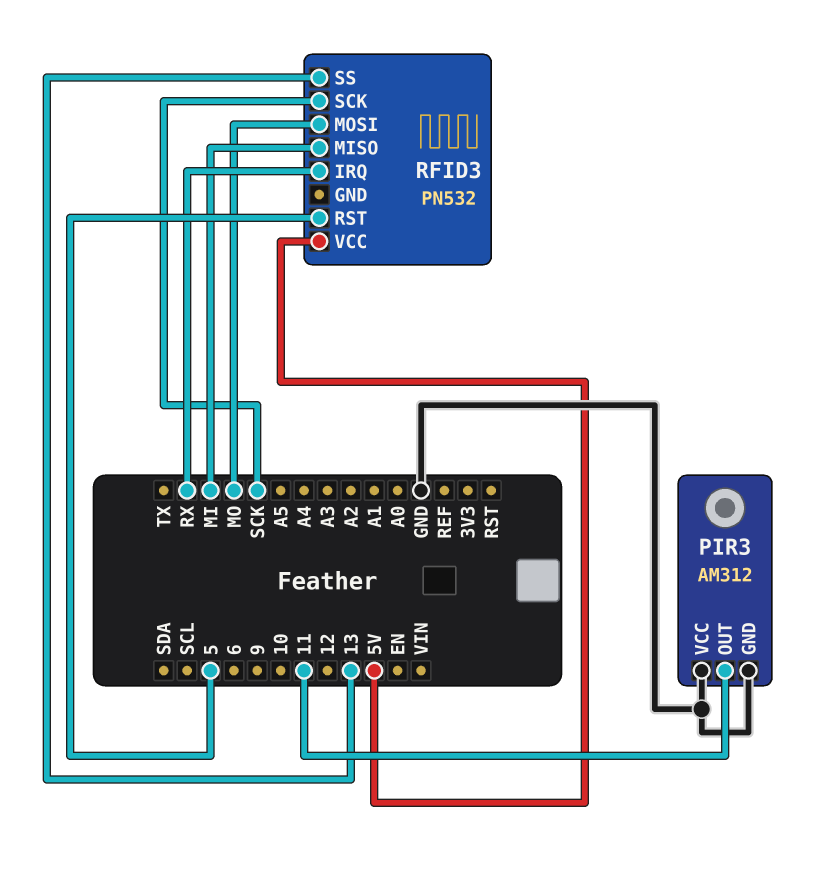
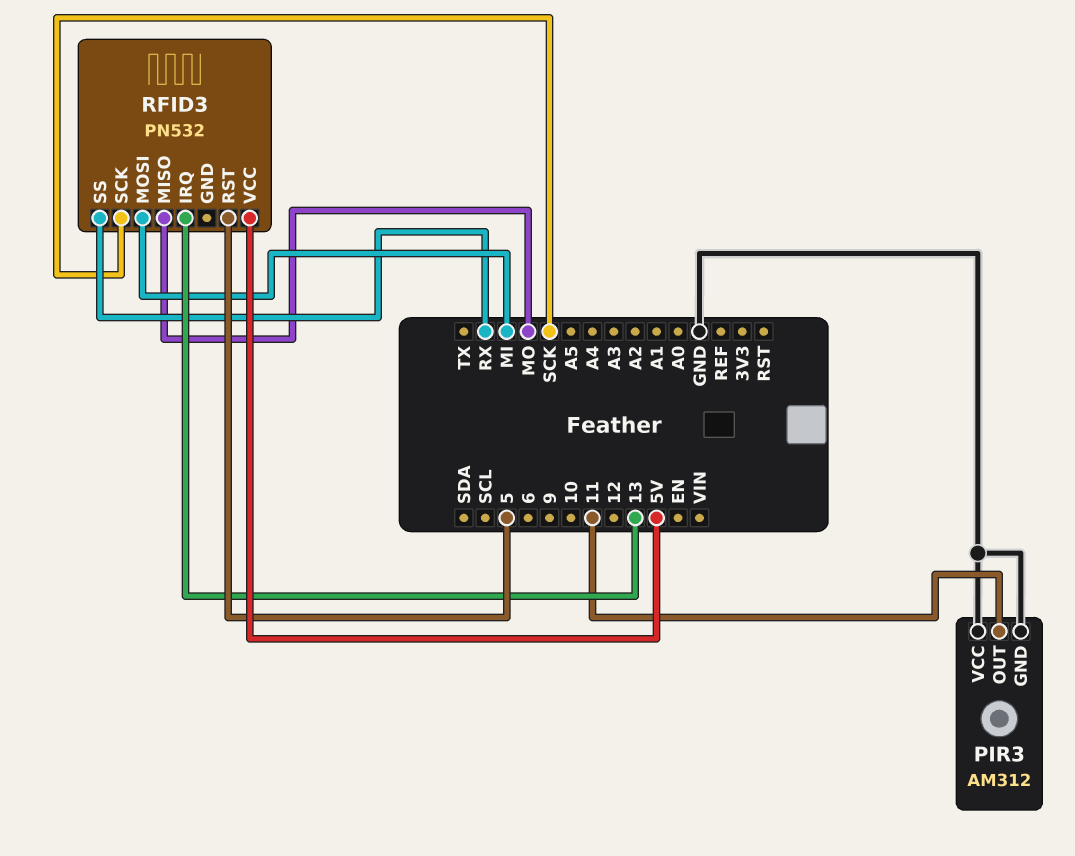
RFID3 pin IRQ: RX -> 13
RFID3 pin MISO: MI -> MO
RFID3 pin MOSI: MO -> MI
RFID3 pin SS: 13 -> RX

